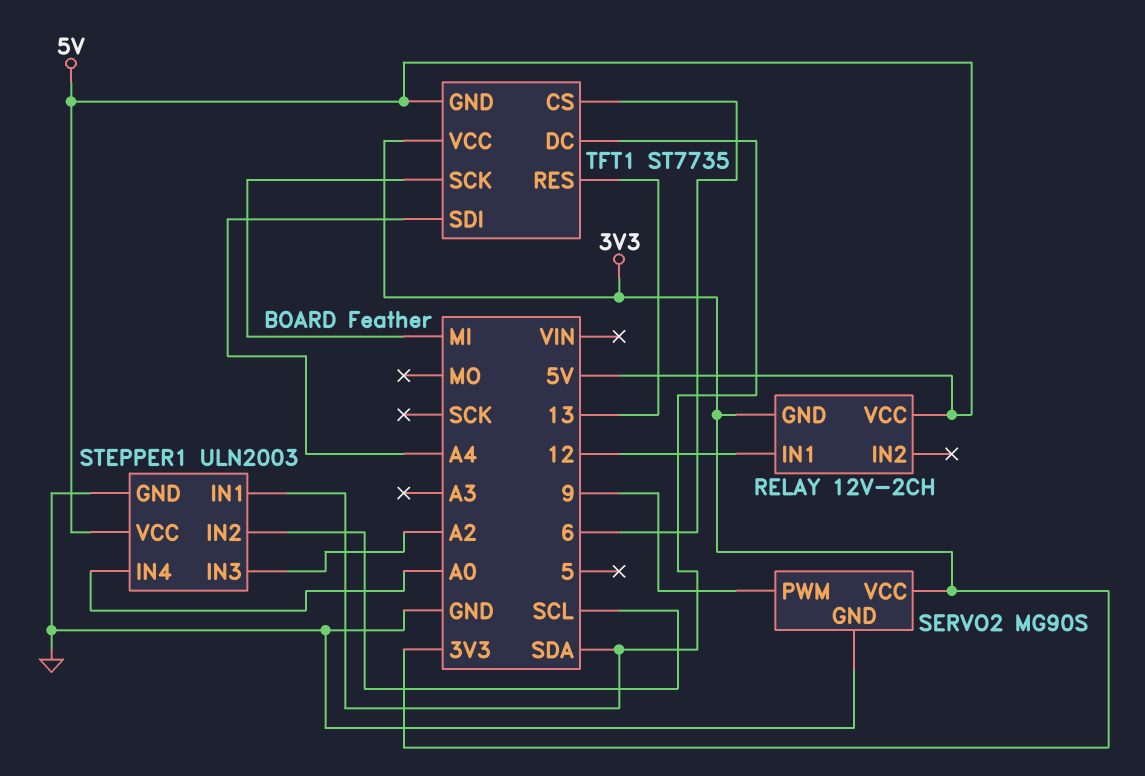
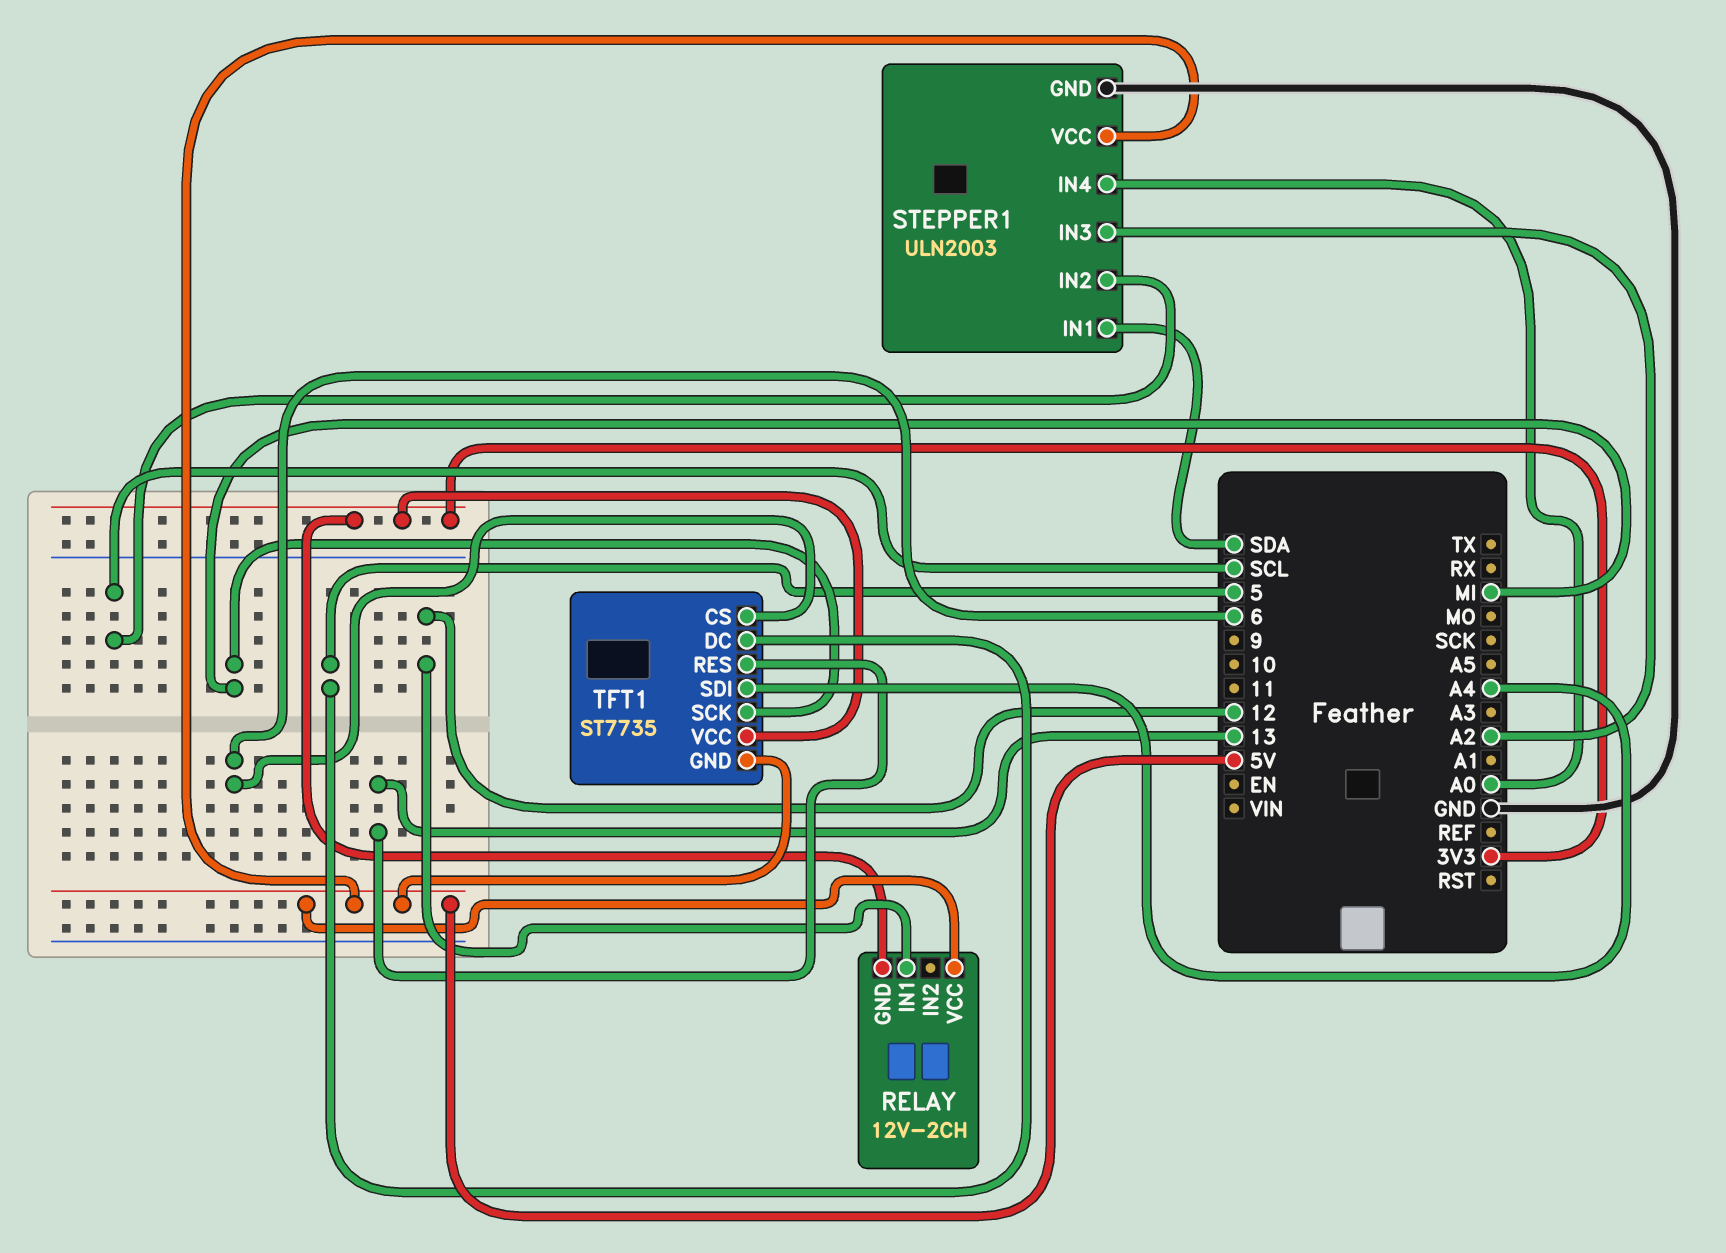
SERVO2: MG90S -> none
SERVO2 pin GND: GND -> none
SERVO2 pin PWM: 9 -> none
SERVO2 pin VCC: 3V3 -> none
TFT1 pin DC: SDA -> 5

